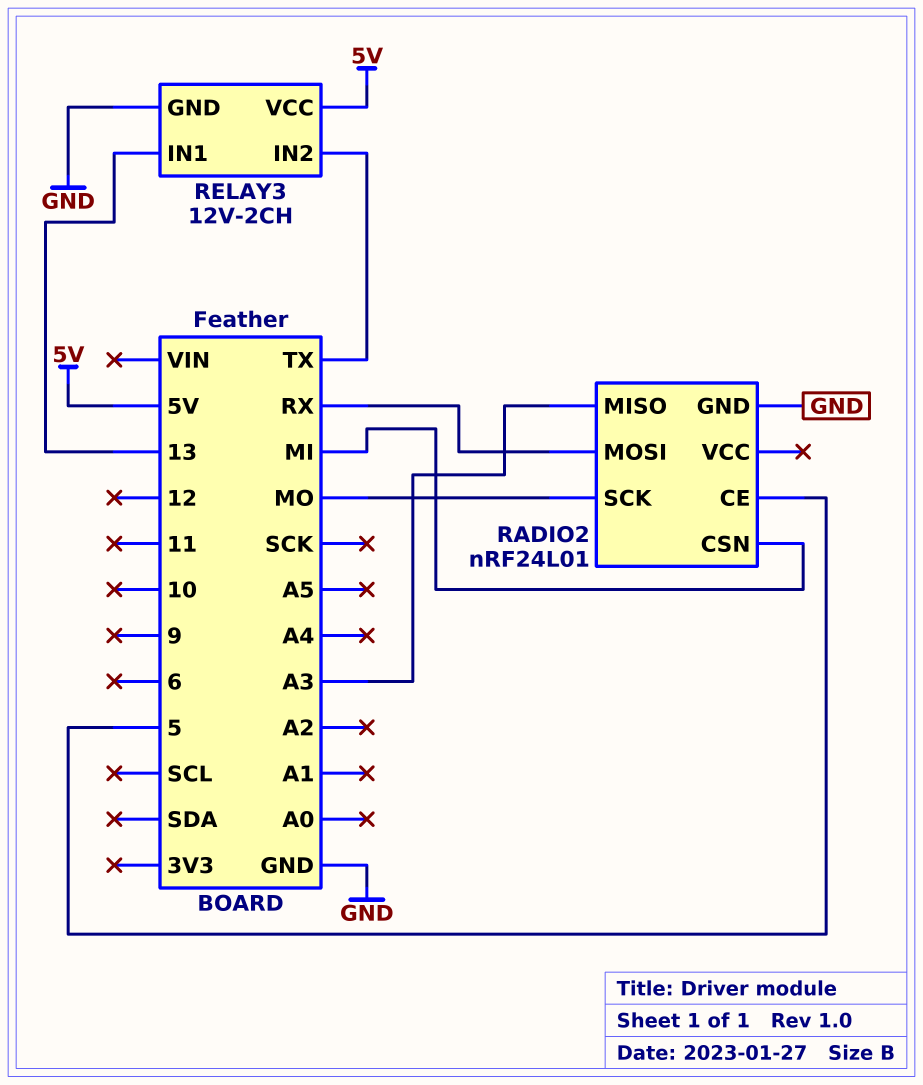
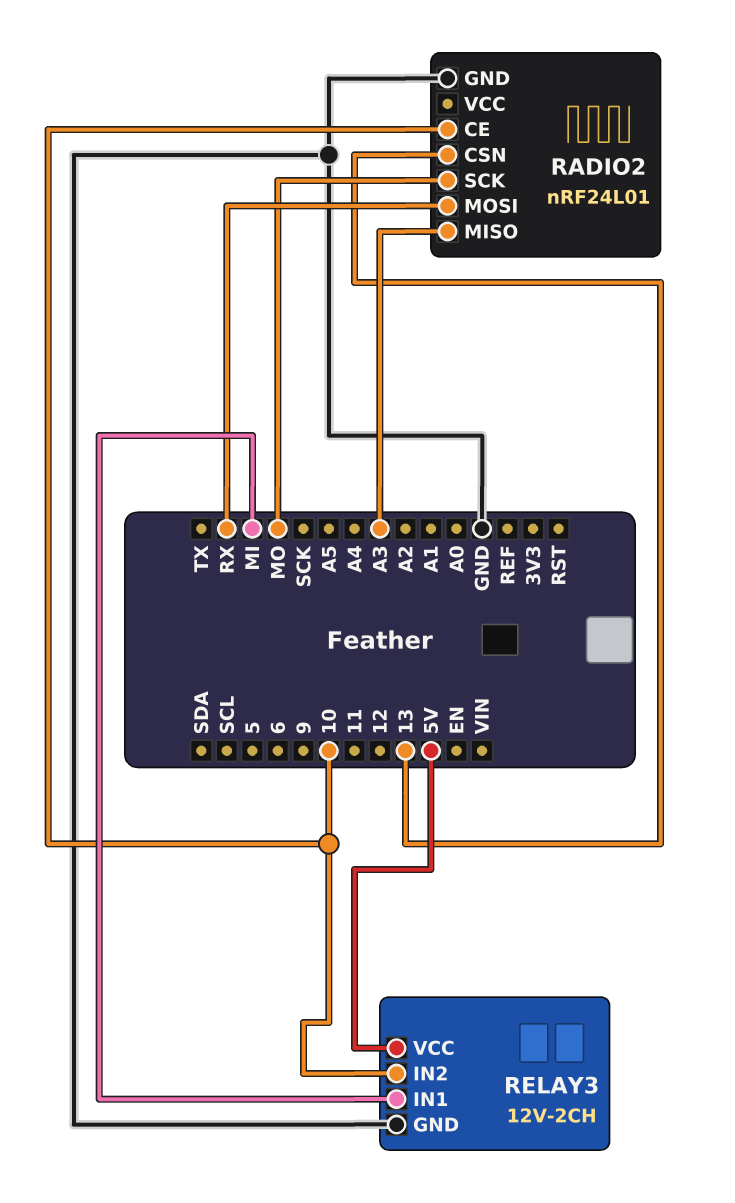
RADIO2 pin CE: 5 -> 10
RADIO2 pin CSN: MI -> 13
RELAY3 pin IN1: 13 -> MI
RELAY3 pin IN2: TX -> 10

